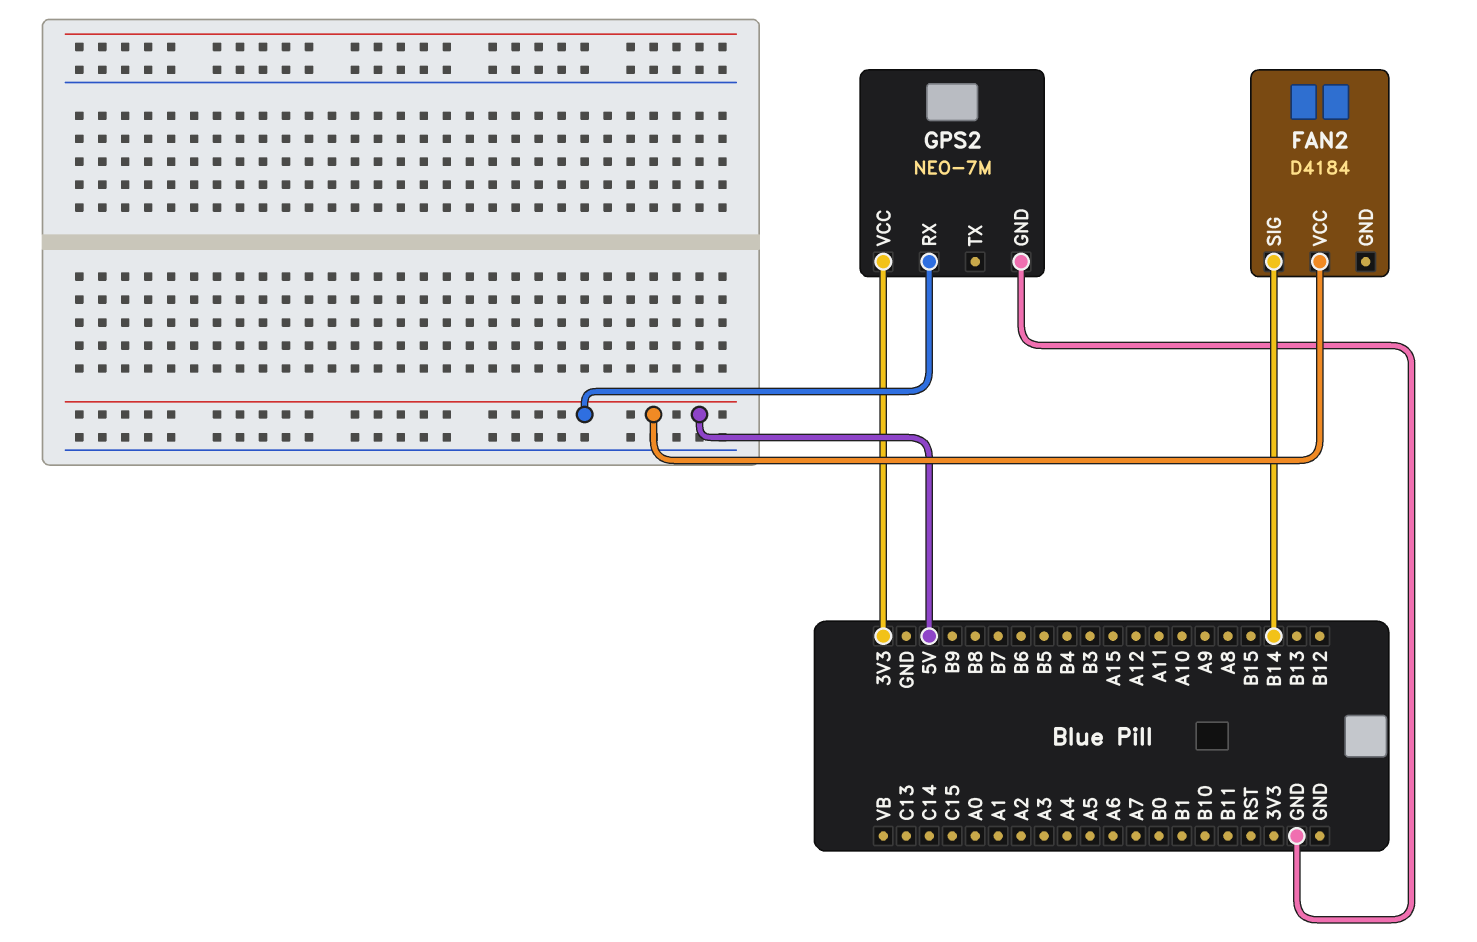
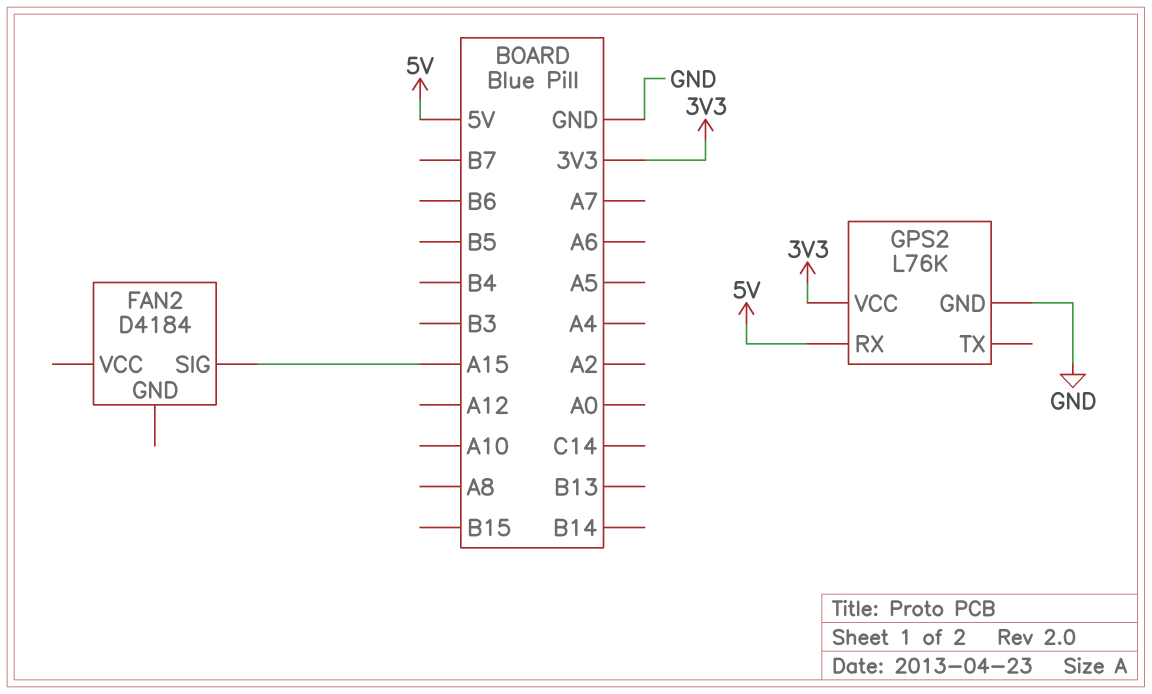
FAN2 pin SIG: B14 -> A15
FAN2 pin VCC: 5V -> none
GPS2: NEO-7M -> L76K

